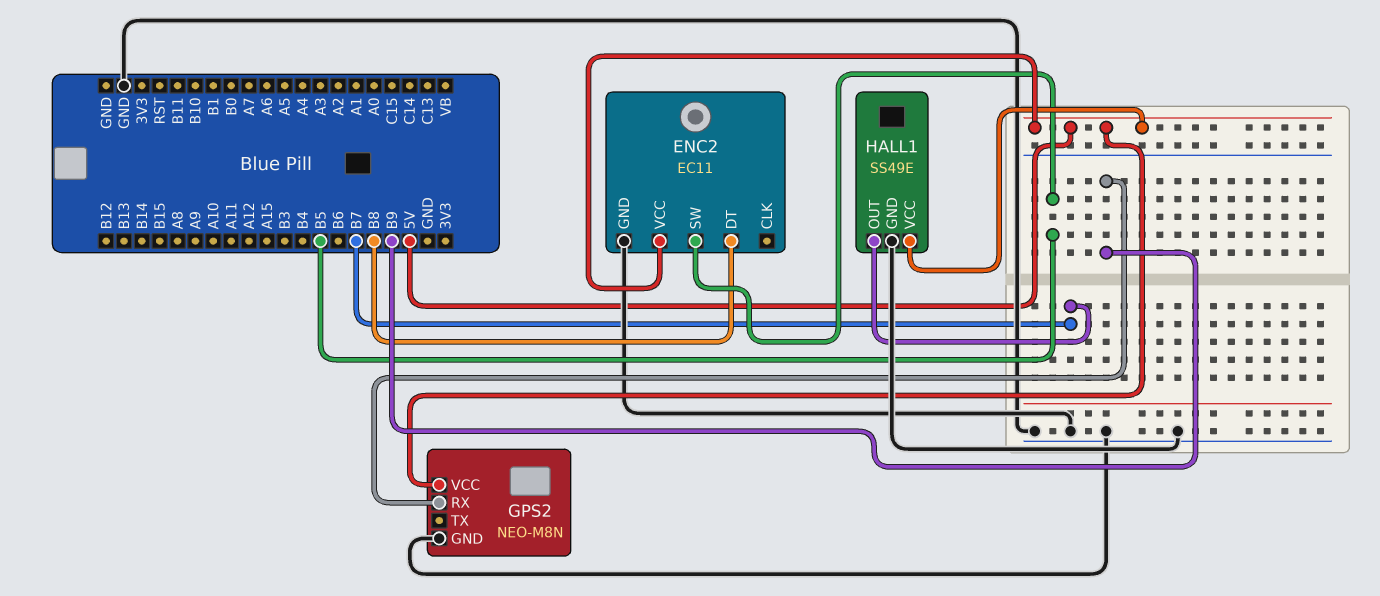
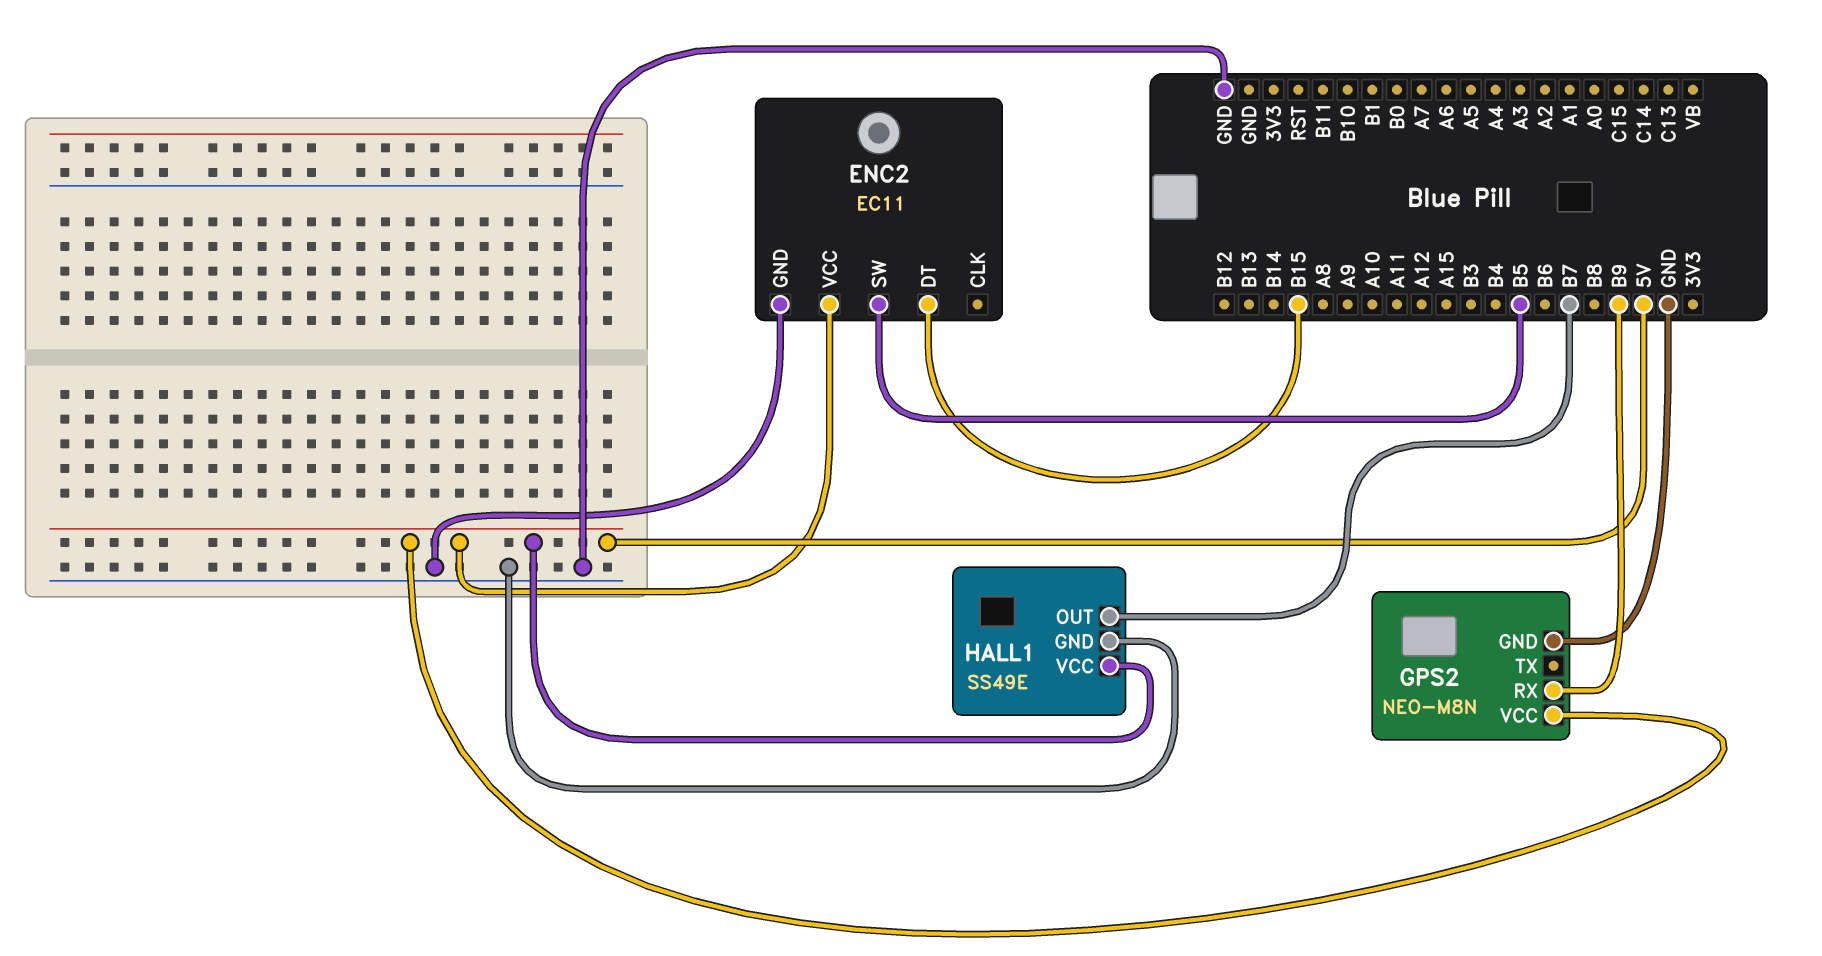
ENC2 pin DT: B8 -> B15

